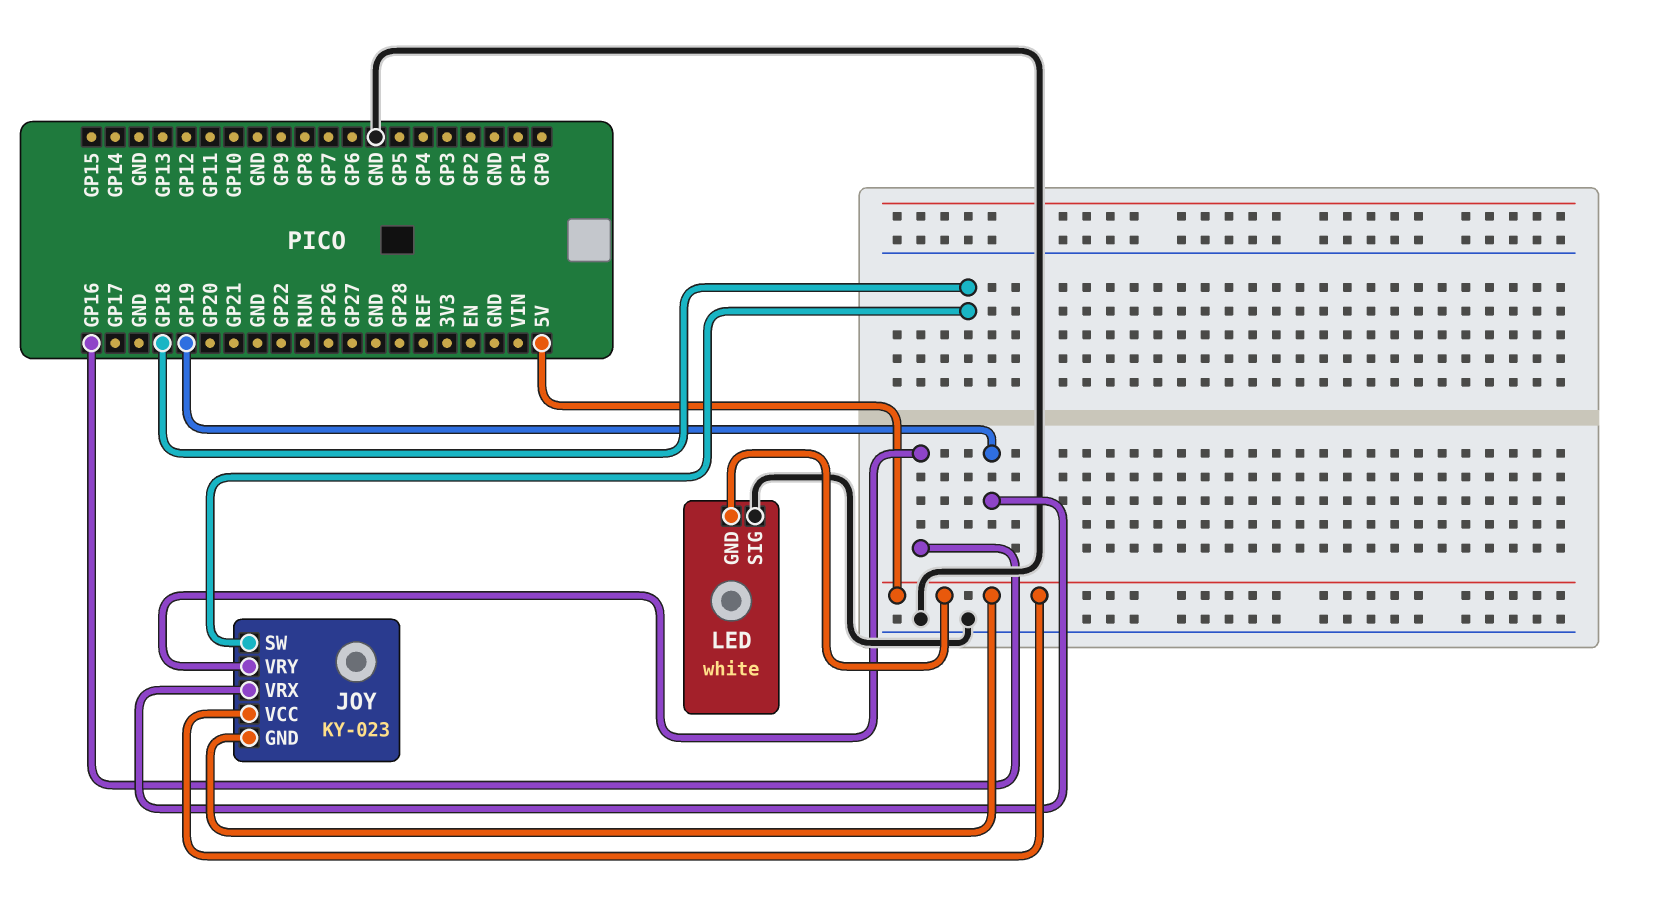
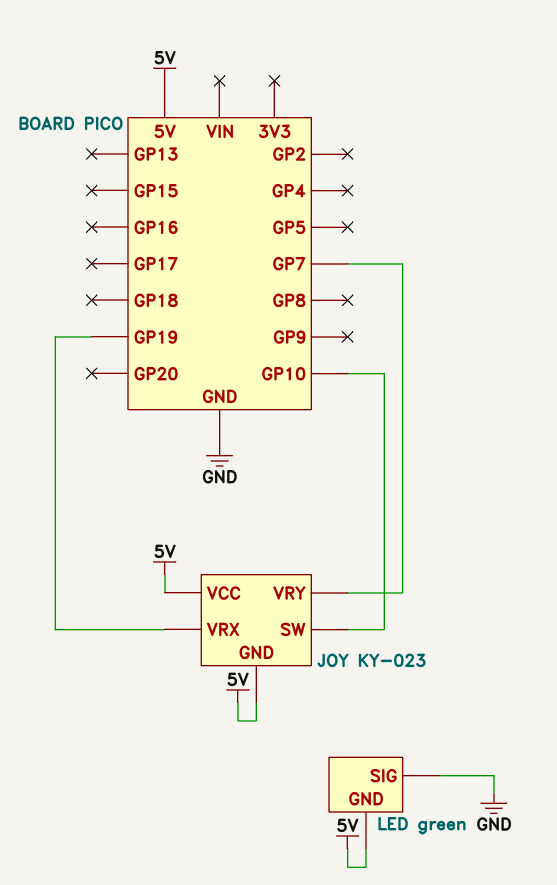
JOY pin SW: GP18 -> GP10
JOY pin VRY: GP16 -> GP7
LED: white -> green

